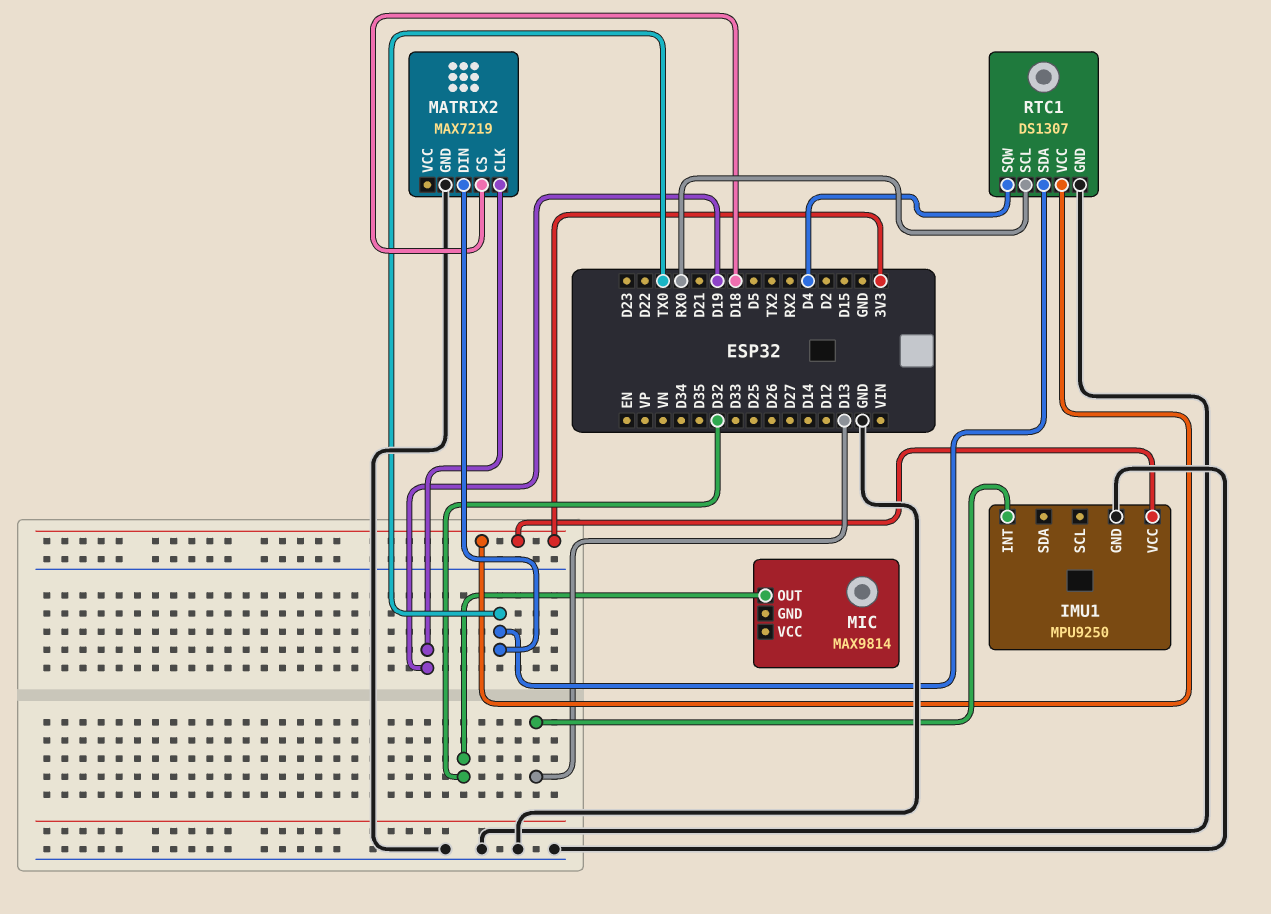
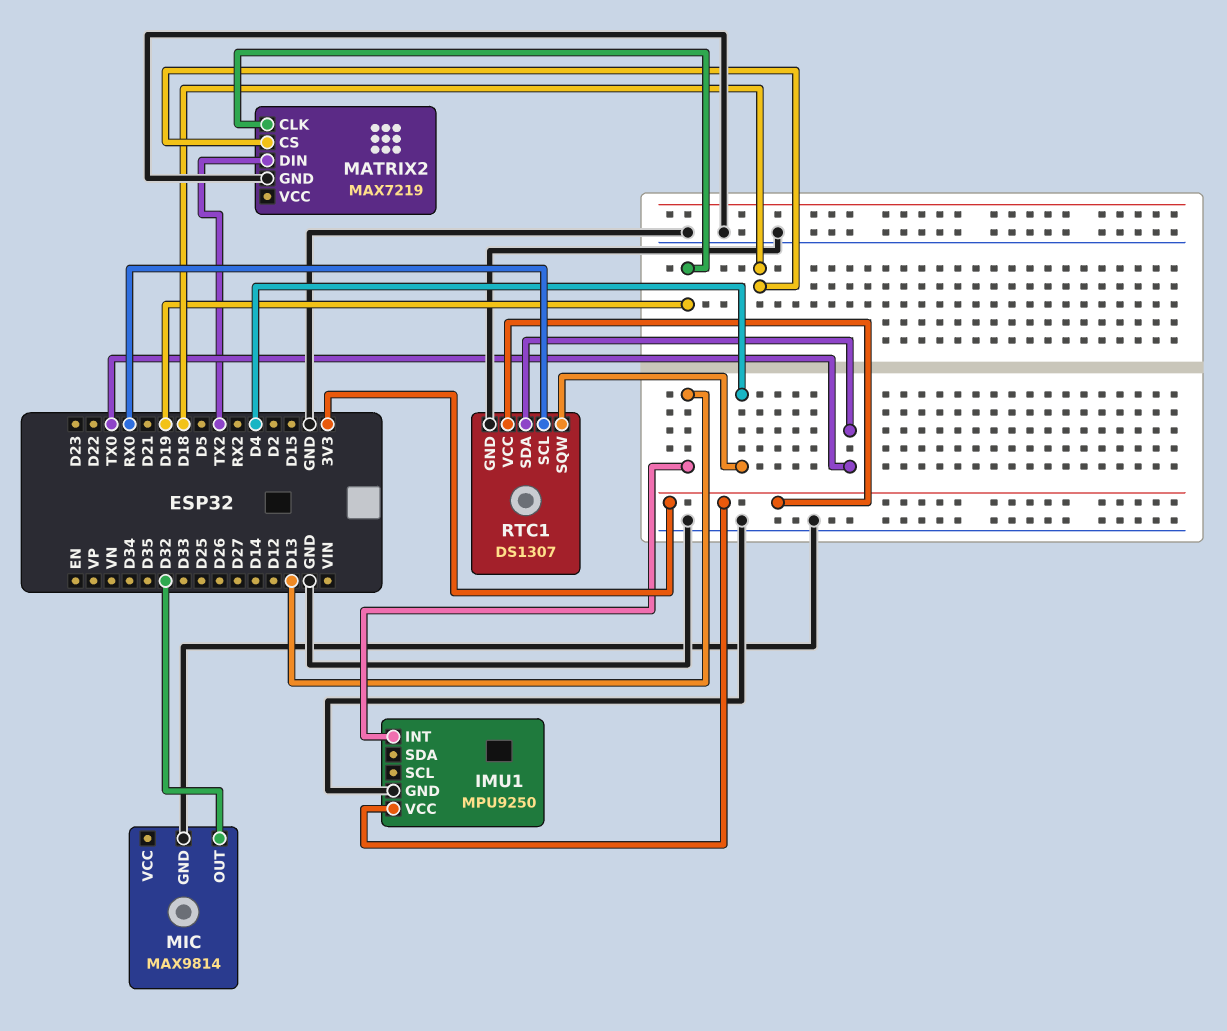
MATRIX2 pin DIN: TX0 -> TX2
MIC pin GND: none -> GND

